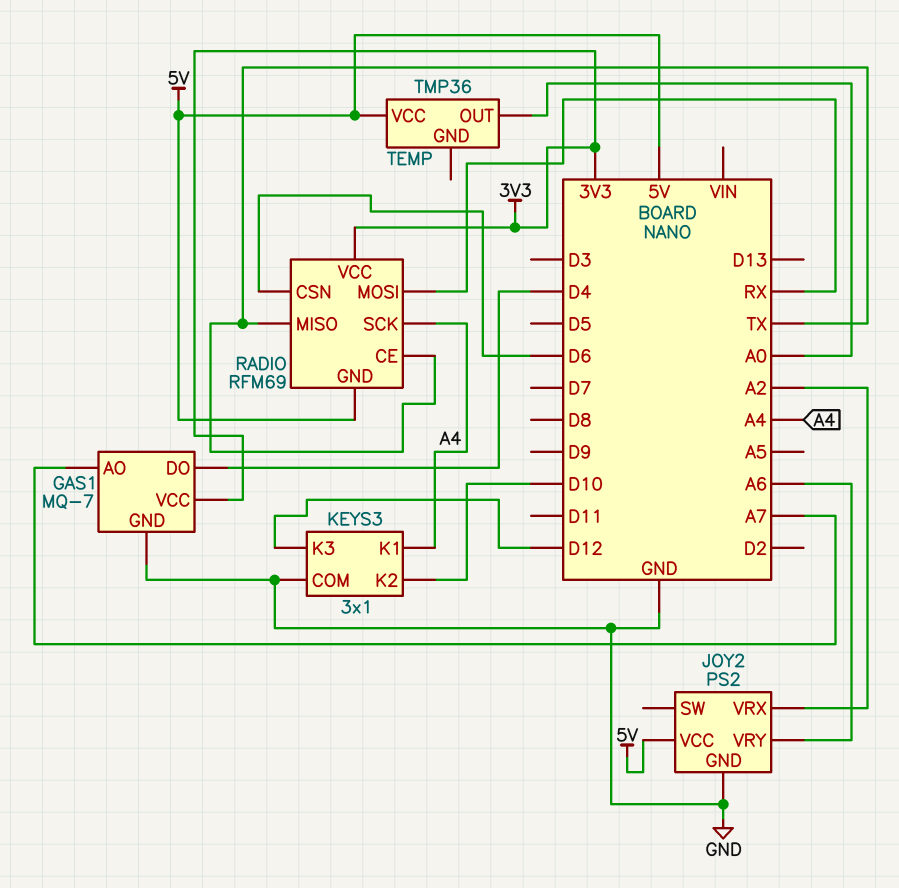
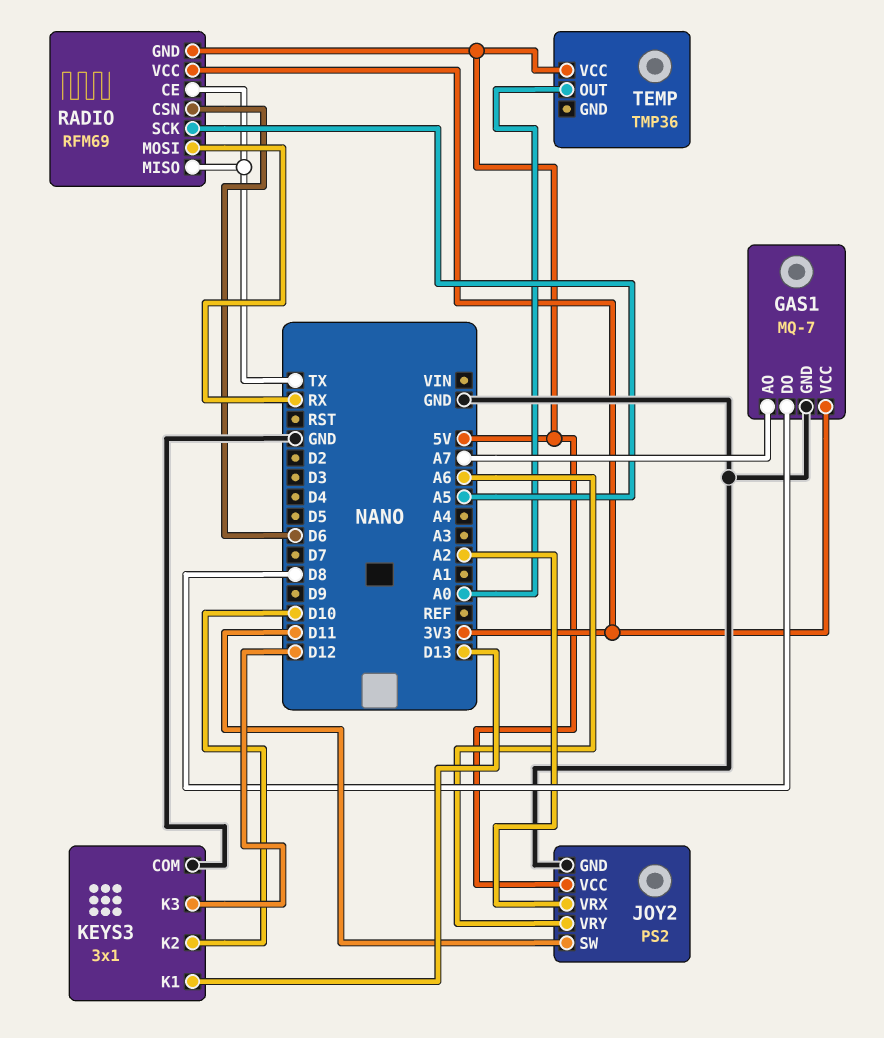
GAS1 pin DO: D4 -> D8
JOY2 pin SW: none -> D11
KEYS3 pin K1: A4 -> D13
RADIO pin SCK: A4 -> A5

